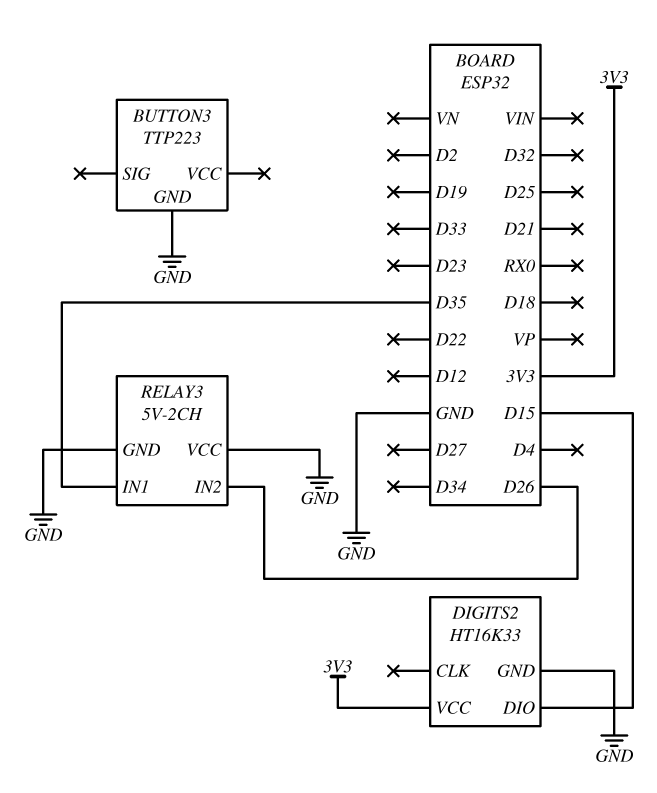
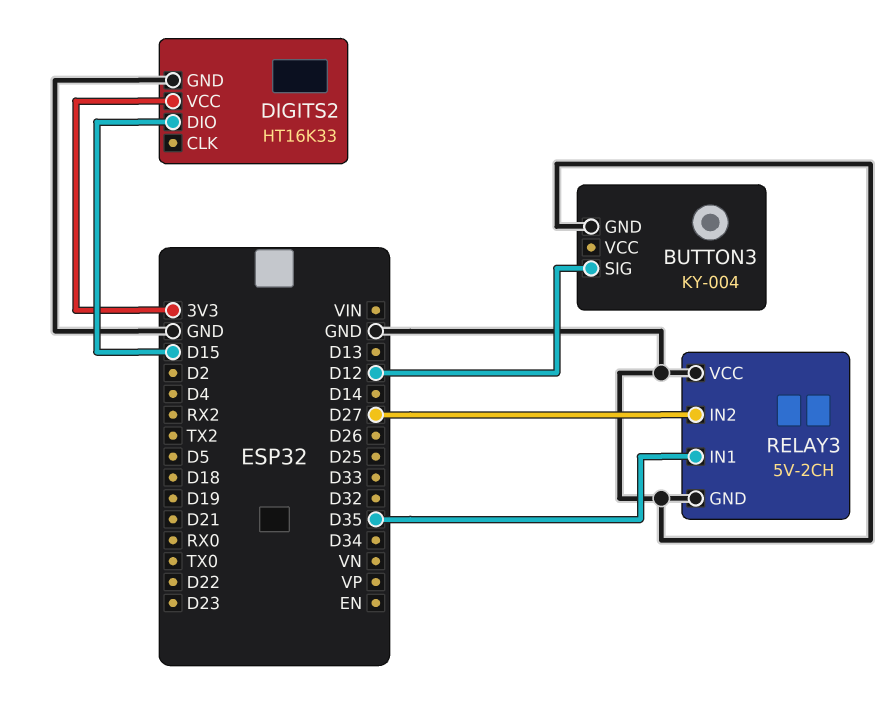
BUTTON3: TTP223 -> KY-004
BUTTON3 pin SIG: none -> D12
RELAY3 pin IN2: D26 -> D27

